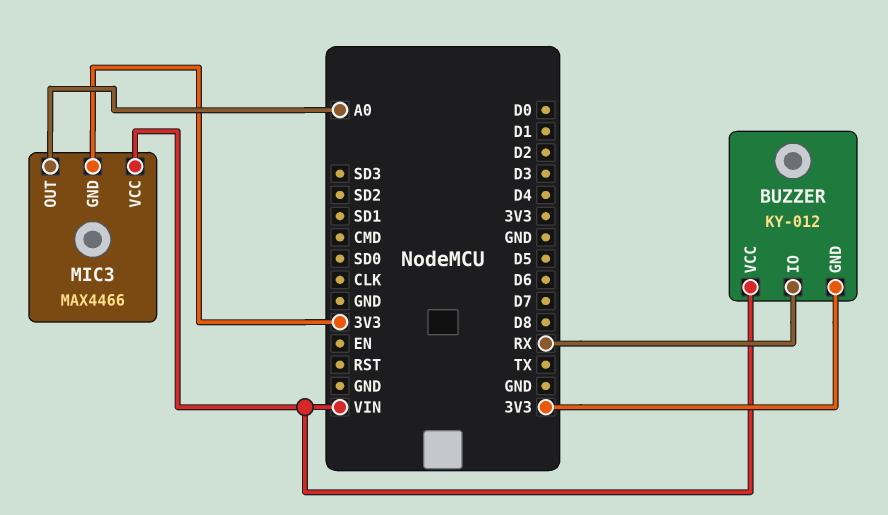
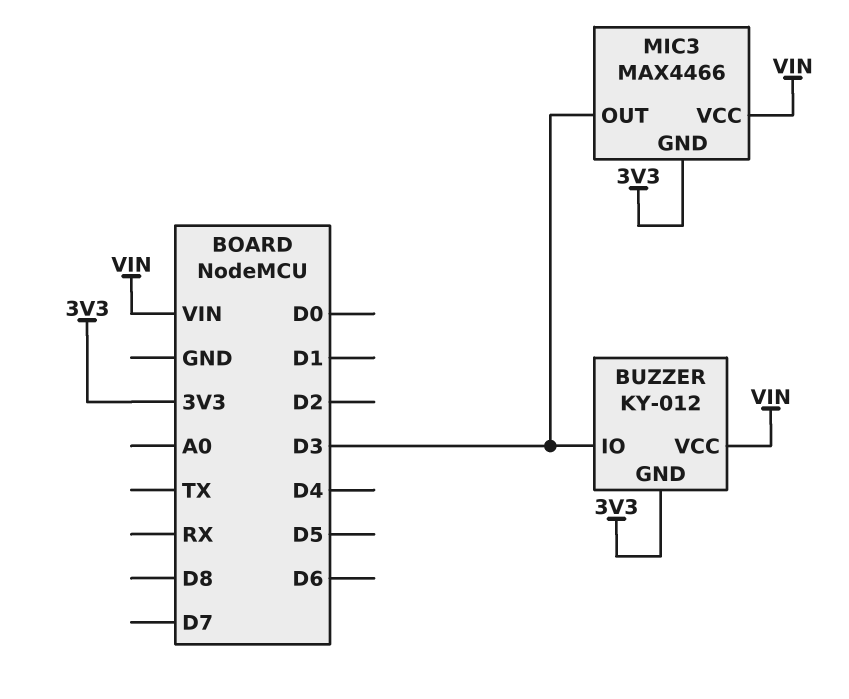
BUZZER pin IO: RX -> D3
MIC3 pin OUT: A0 -> D3

